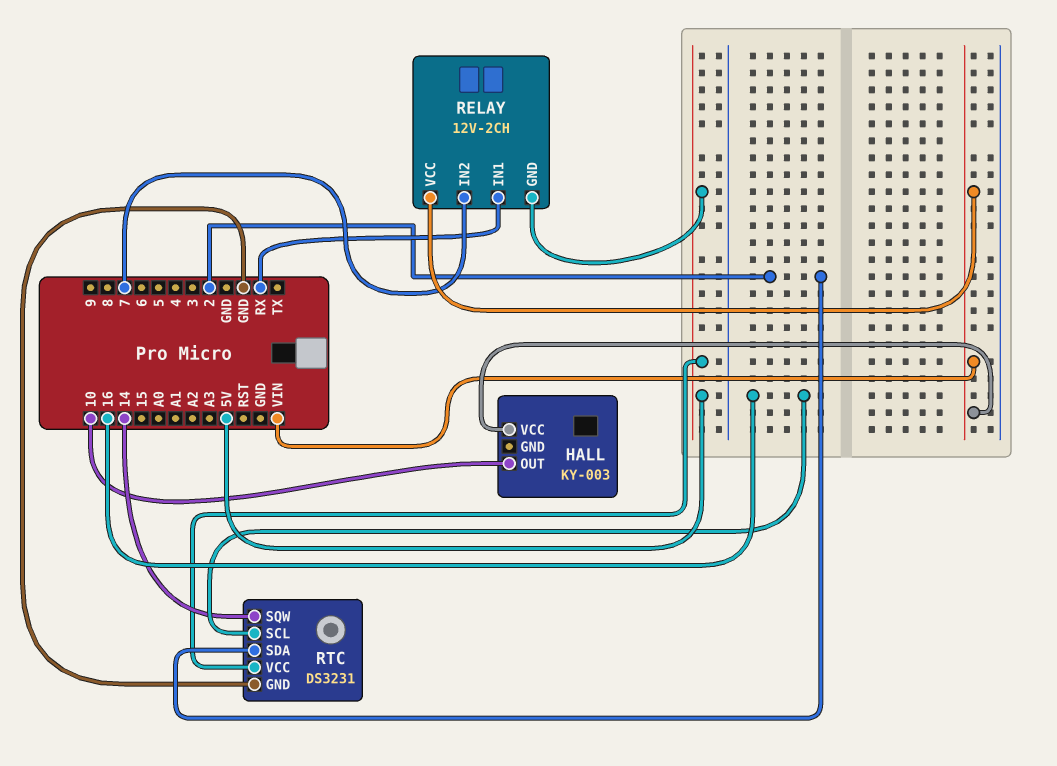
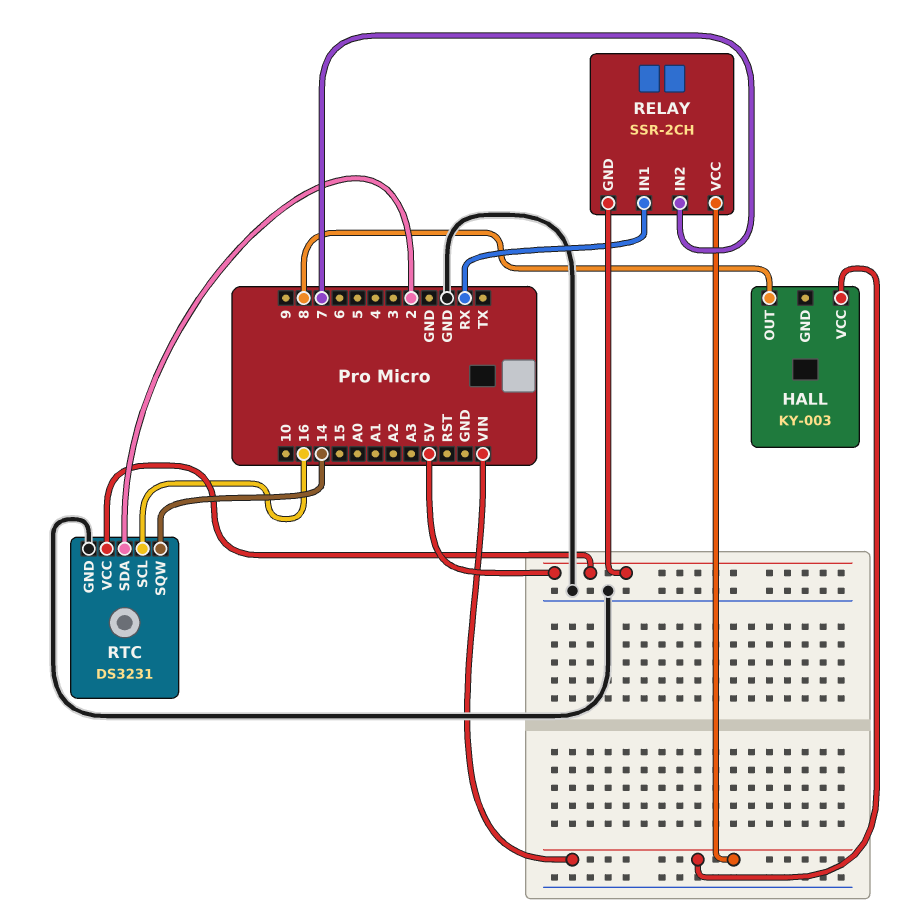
HALL pin OUT: 10 -> 8
RELAY: 12V-2CH -> SSR-2CH

